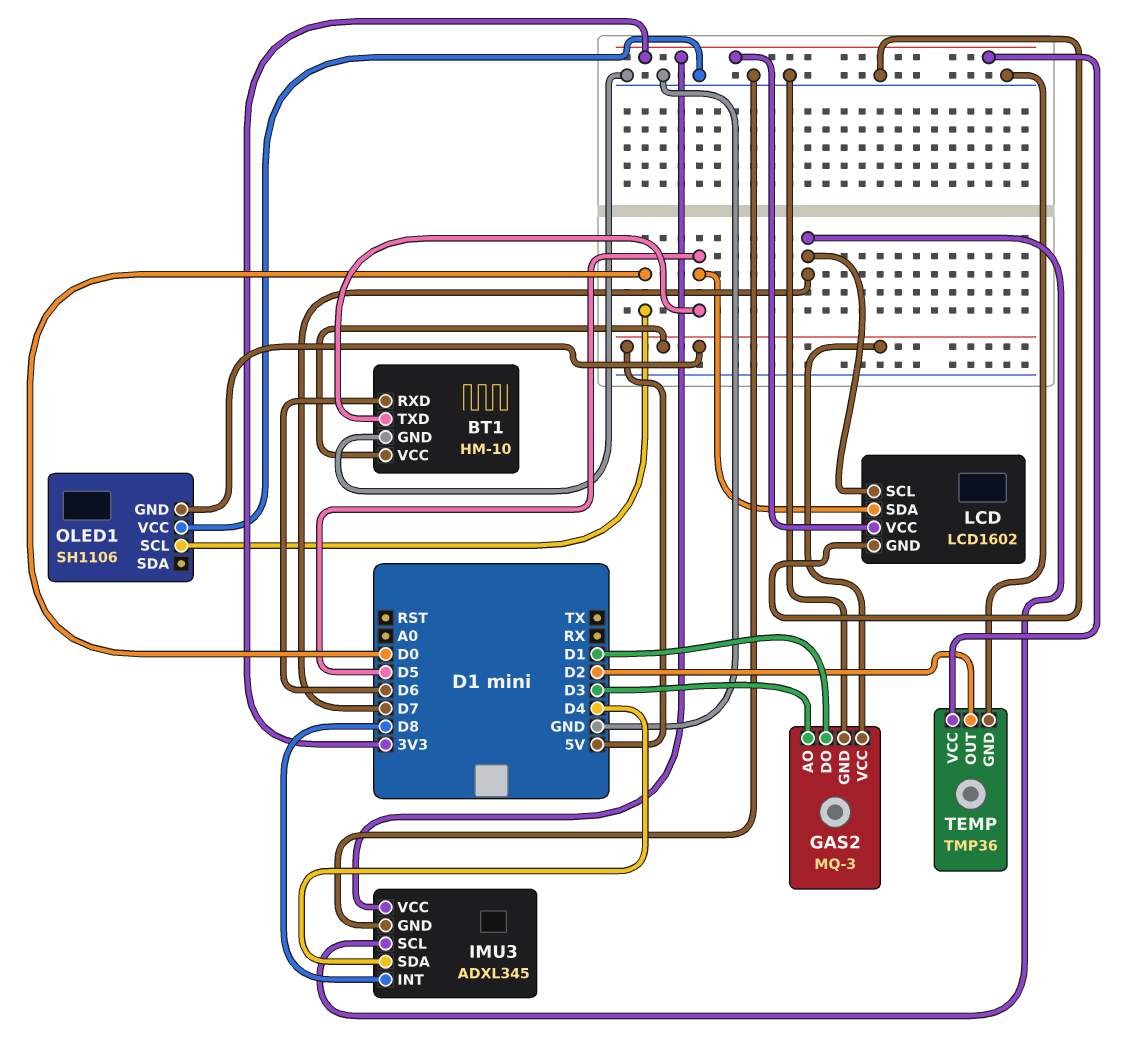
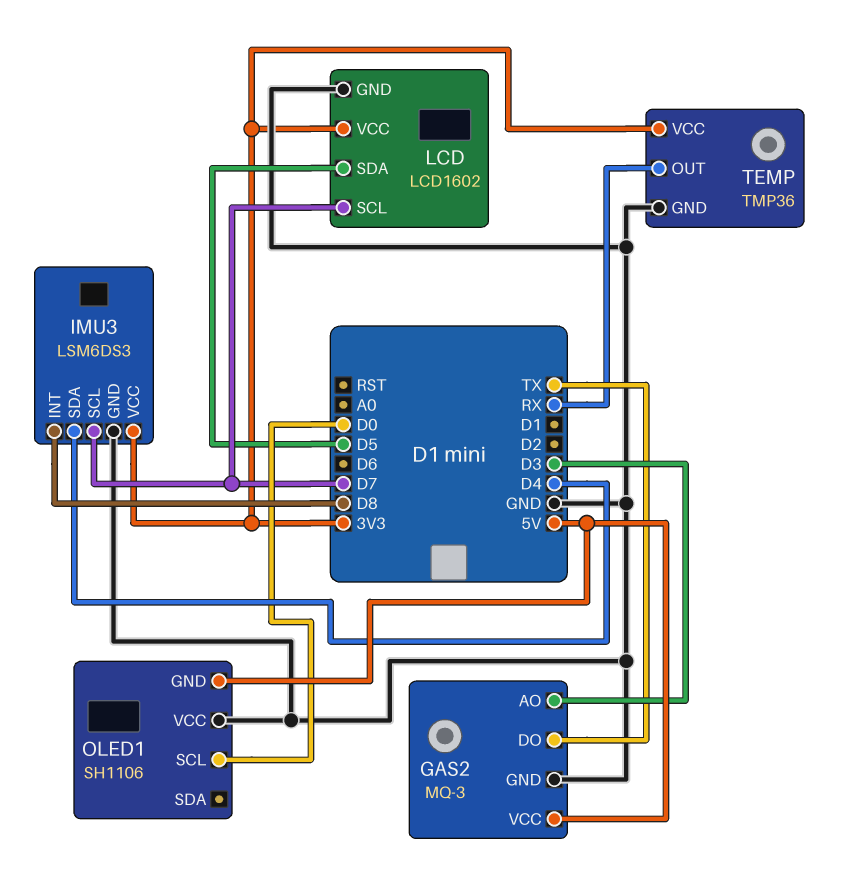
BT1: HM-10 -> none
BT1 pin GND: GND -> none
BT1 pin RXD: D6 -> none
BT1 pin TXD: D5 -> none
BT1 pin VCC: 5V -> none
GAS2 pin DO: D1 -> TX
IMU3: ADXL345 -> LSM6DS3
TEMP pin OUT: D2 -> RX

